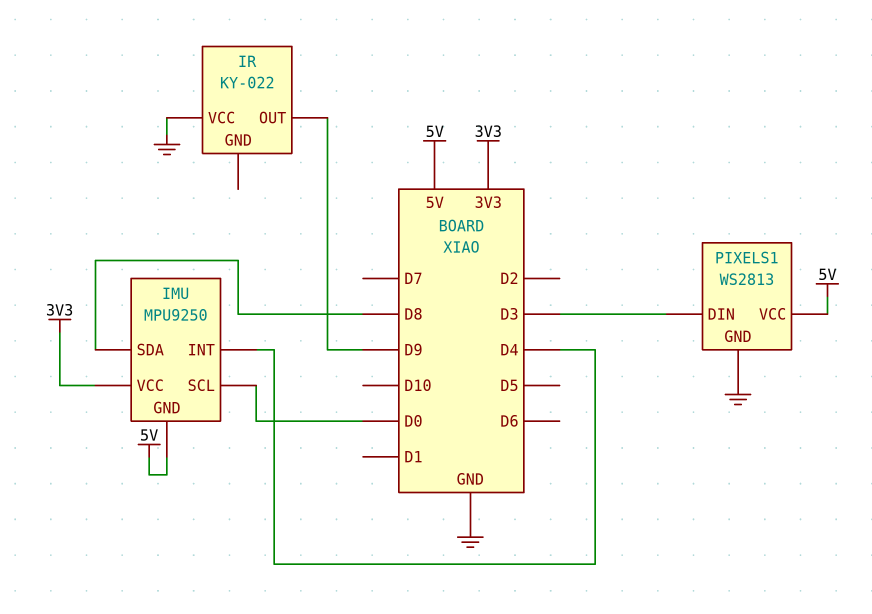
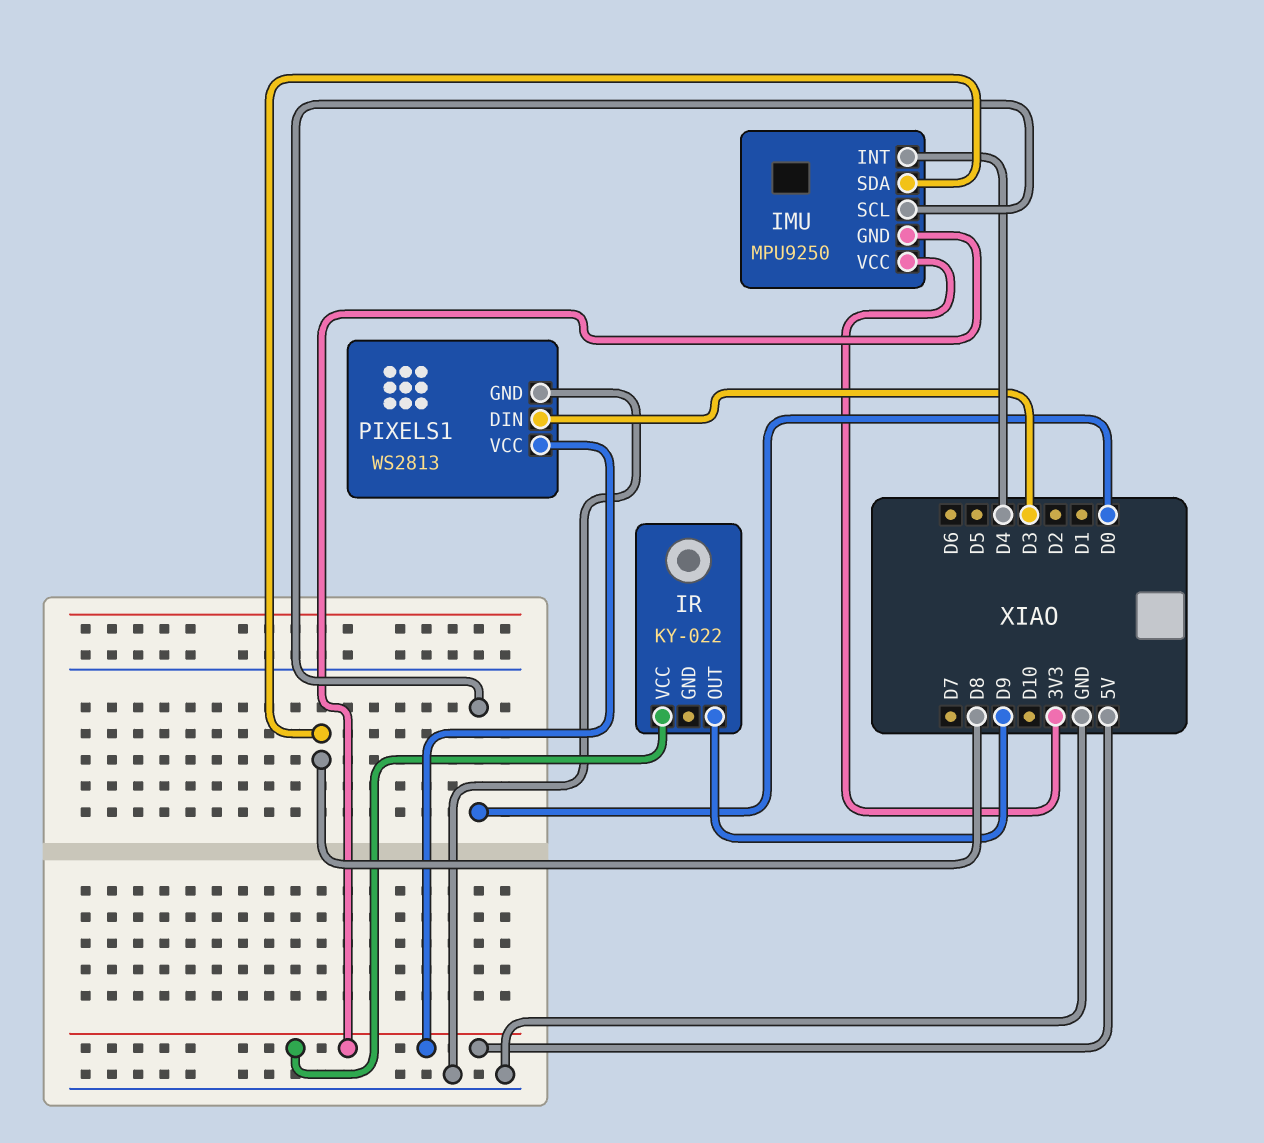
IR pin VCC: GND -> 5V

